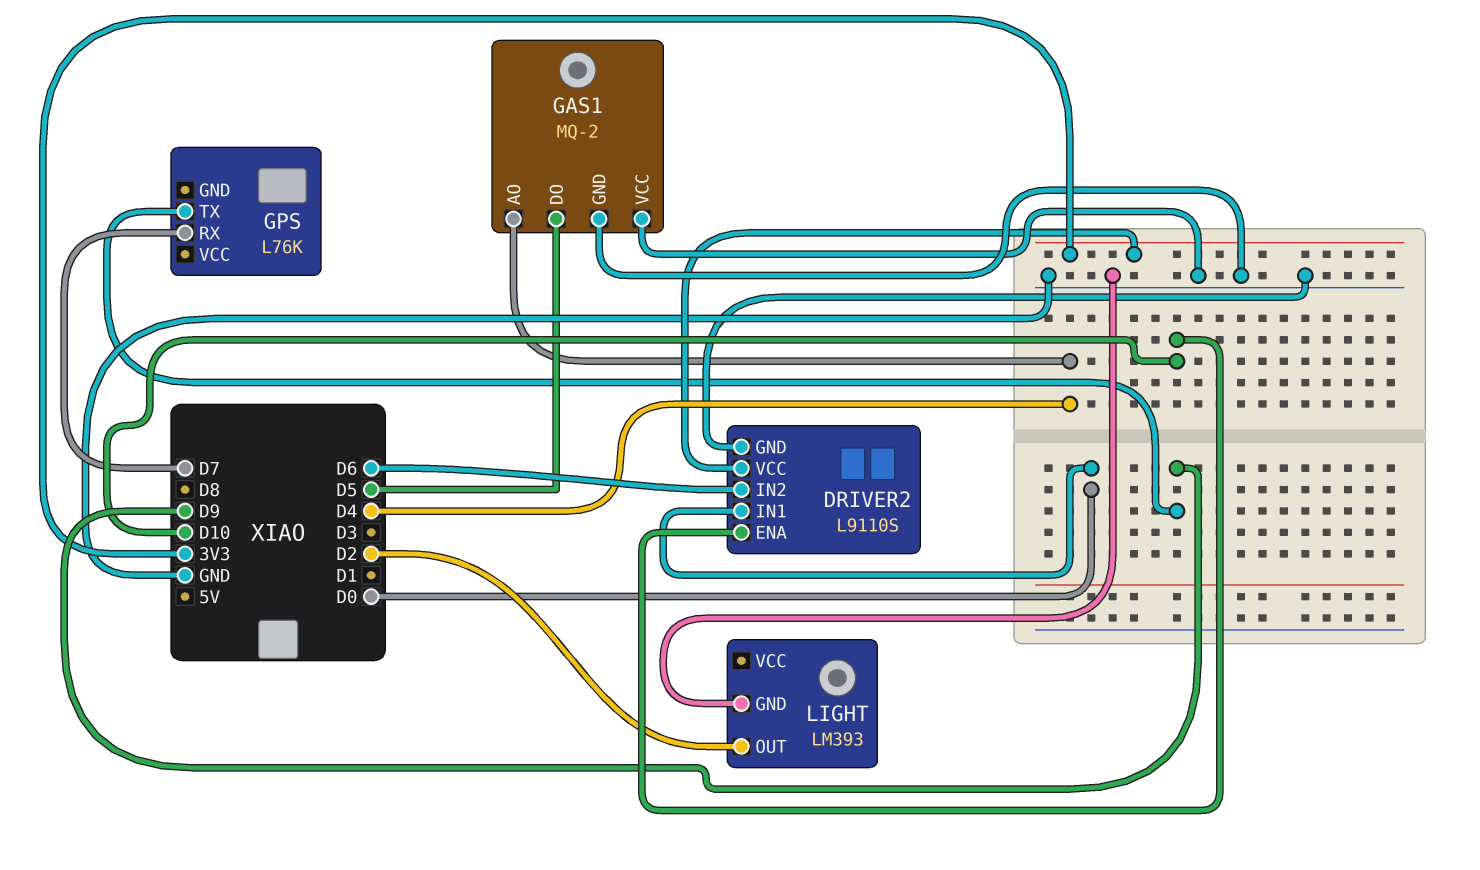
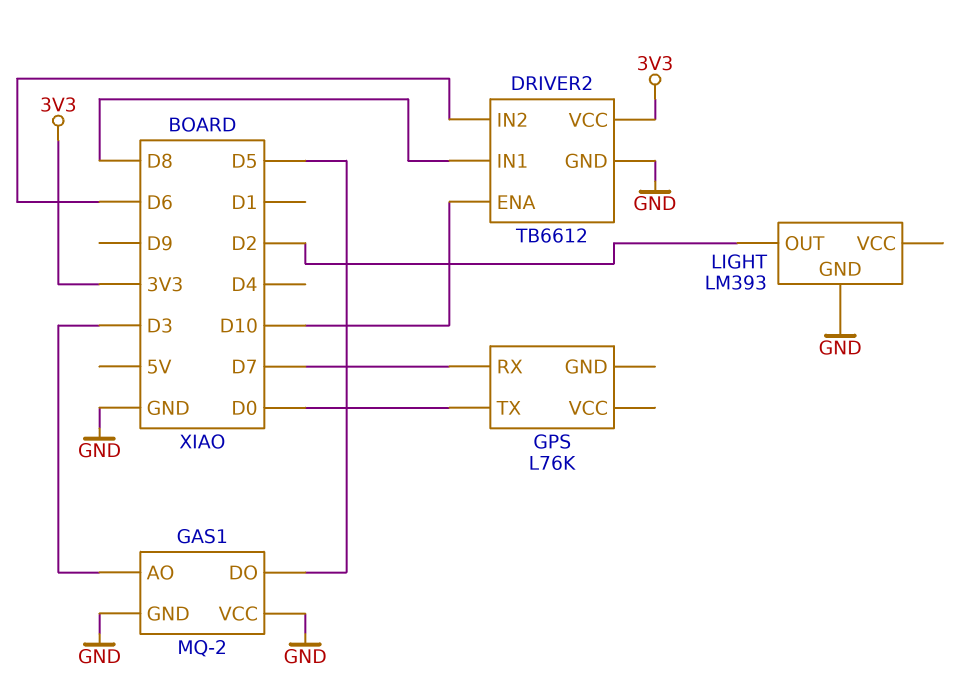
DRIVER2: L9110S -> TB6612
DRIVER2 pin IN1: D0 -> D8
GAS1 pin AO: D4 -> D3
GPS pin TX: D9 -> D0

